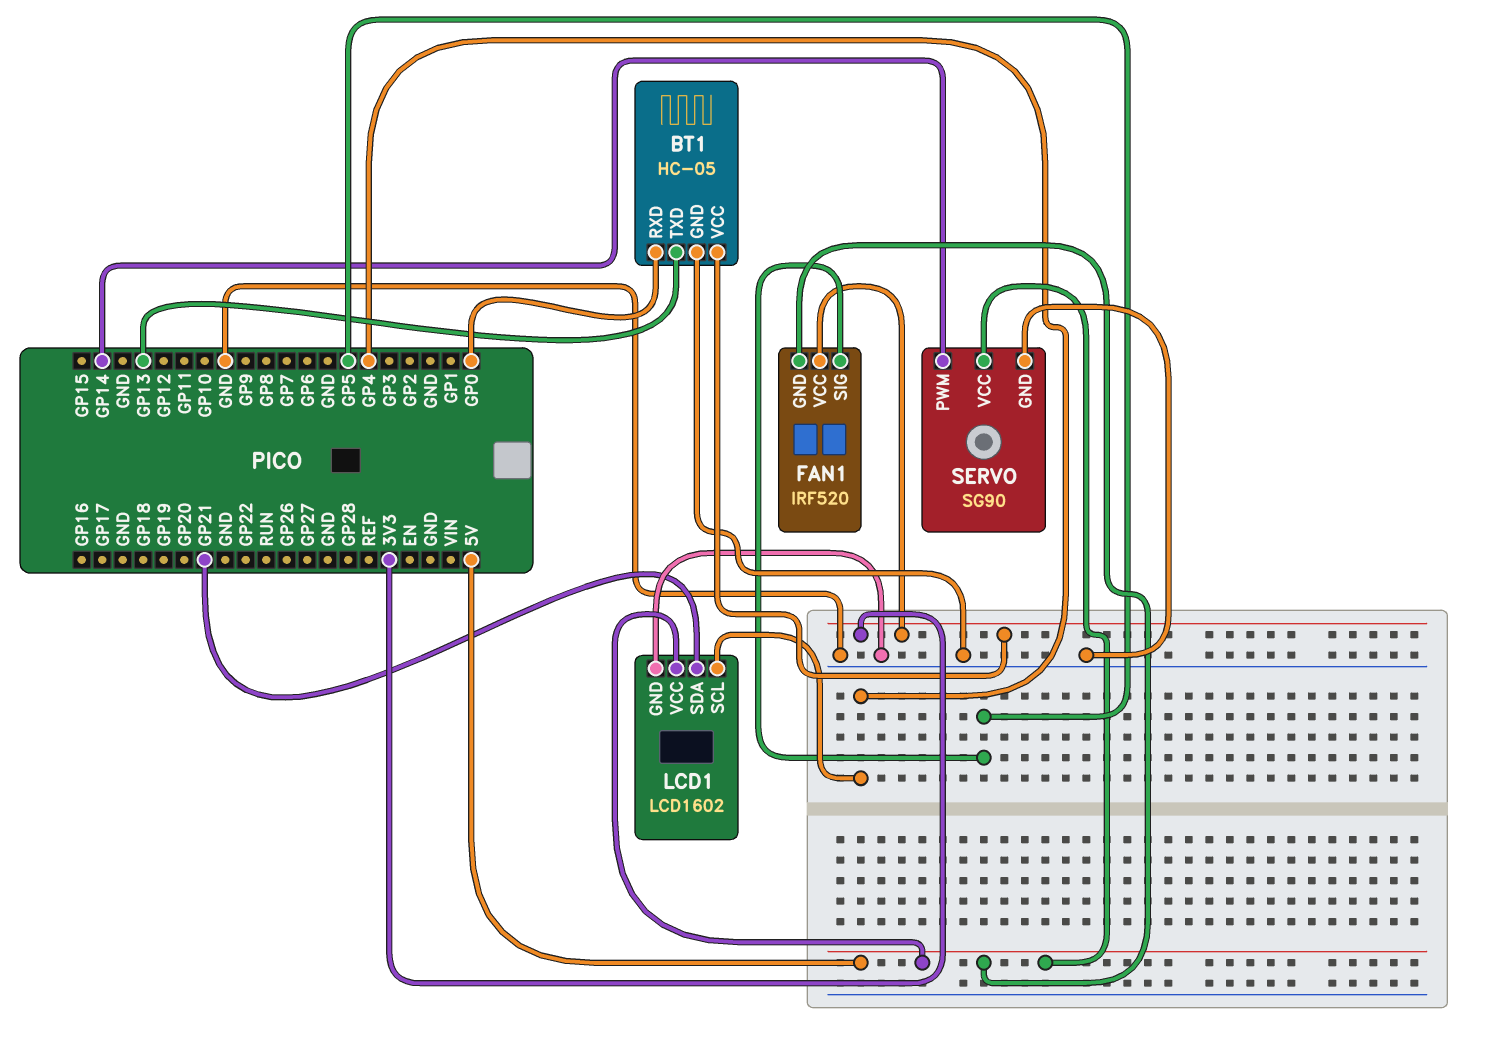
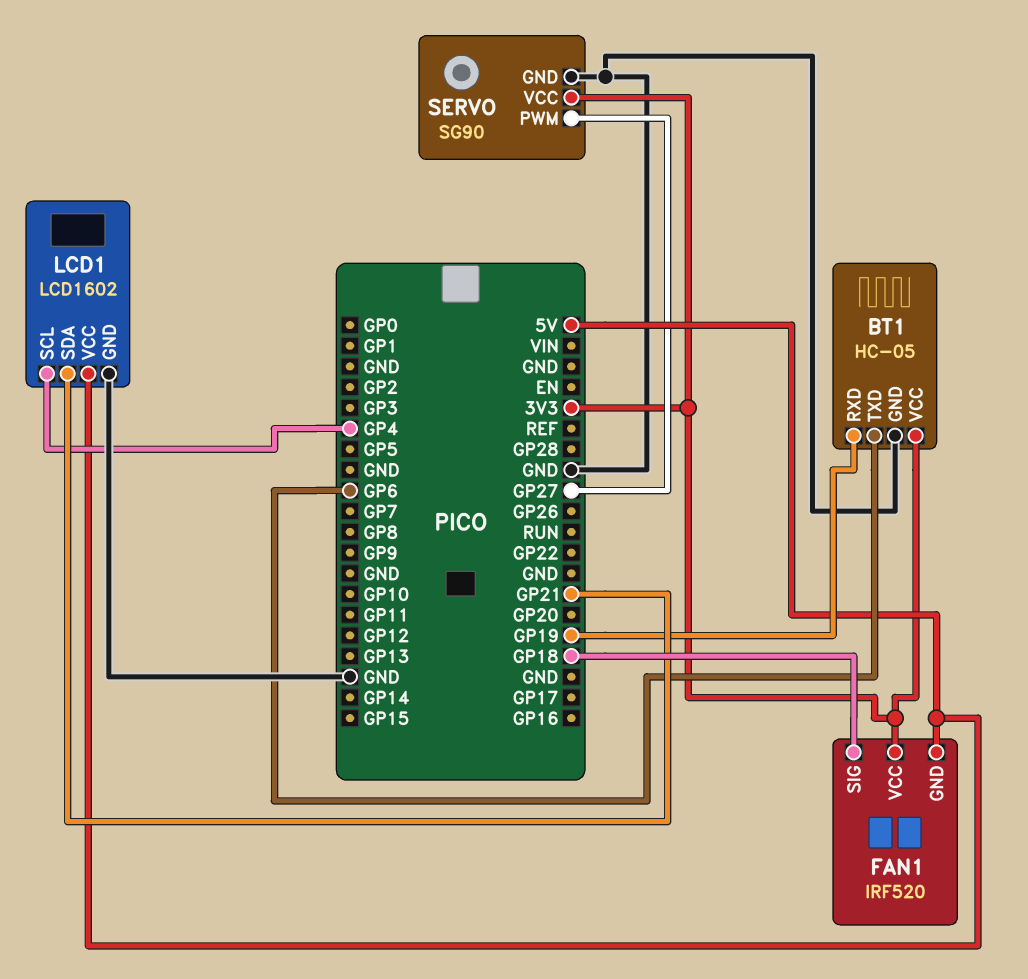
BT1 pin RXD: GP0 -> GP19
BT1 pin TXD: GP13 -> GP6
FAN1 pin SIG: GP5 -> GP18
SERVO pin PWM: GP14 -> GP27
SERVO pin VCC: 5V -> 3V3

